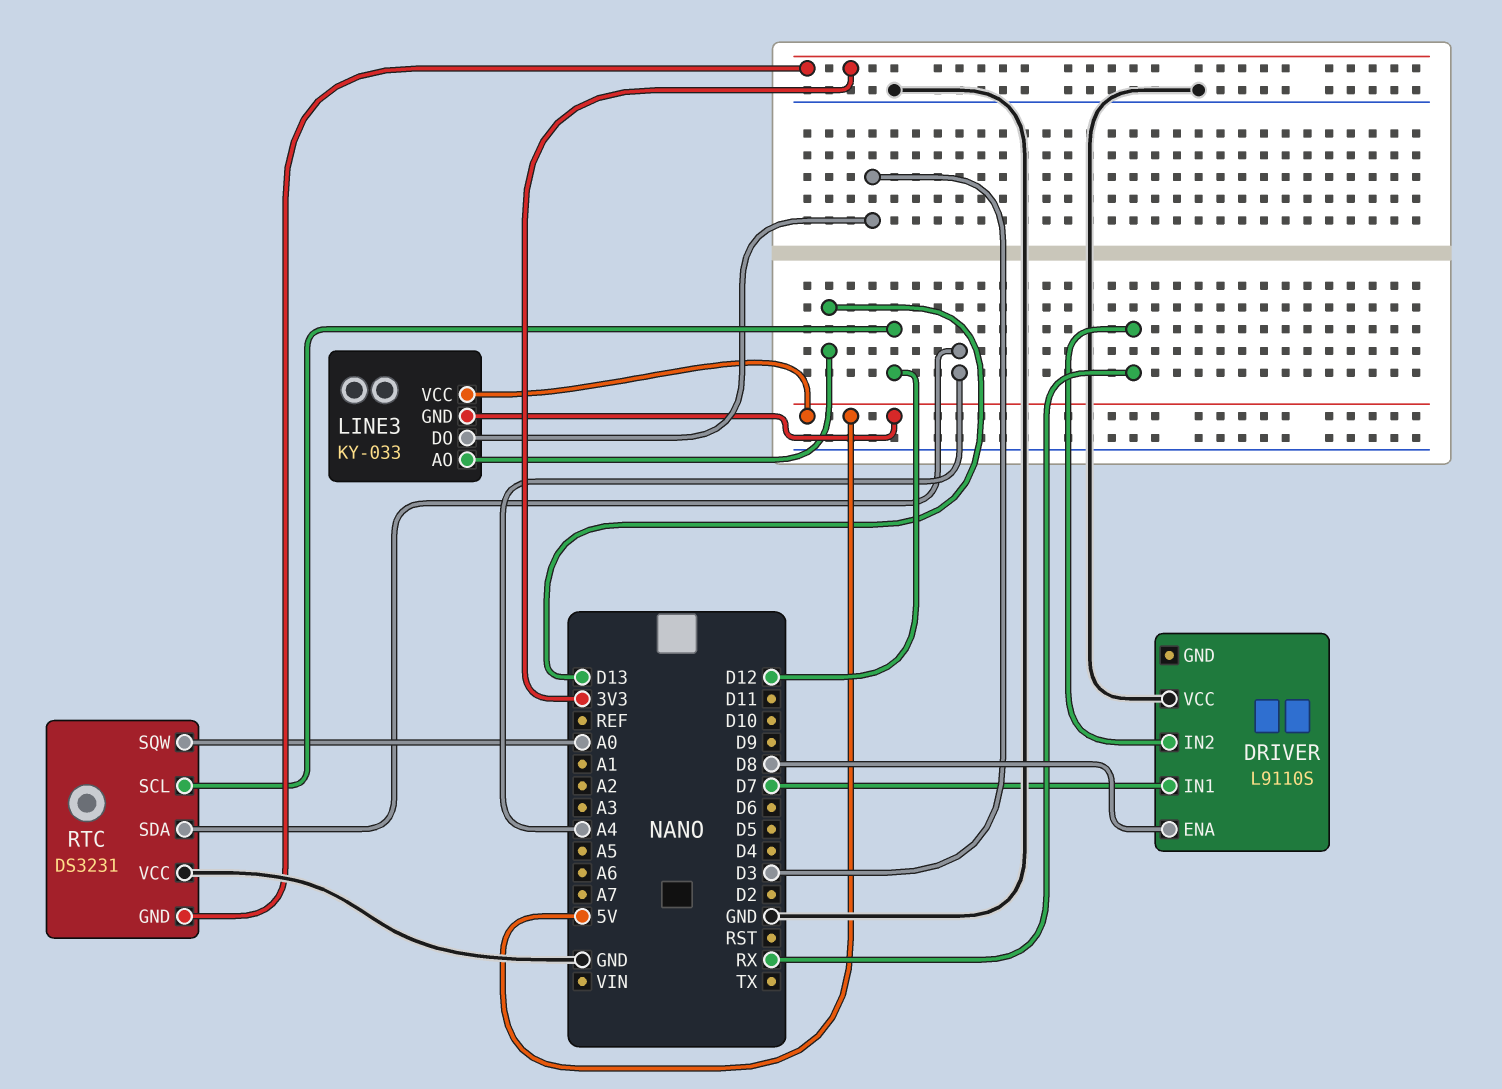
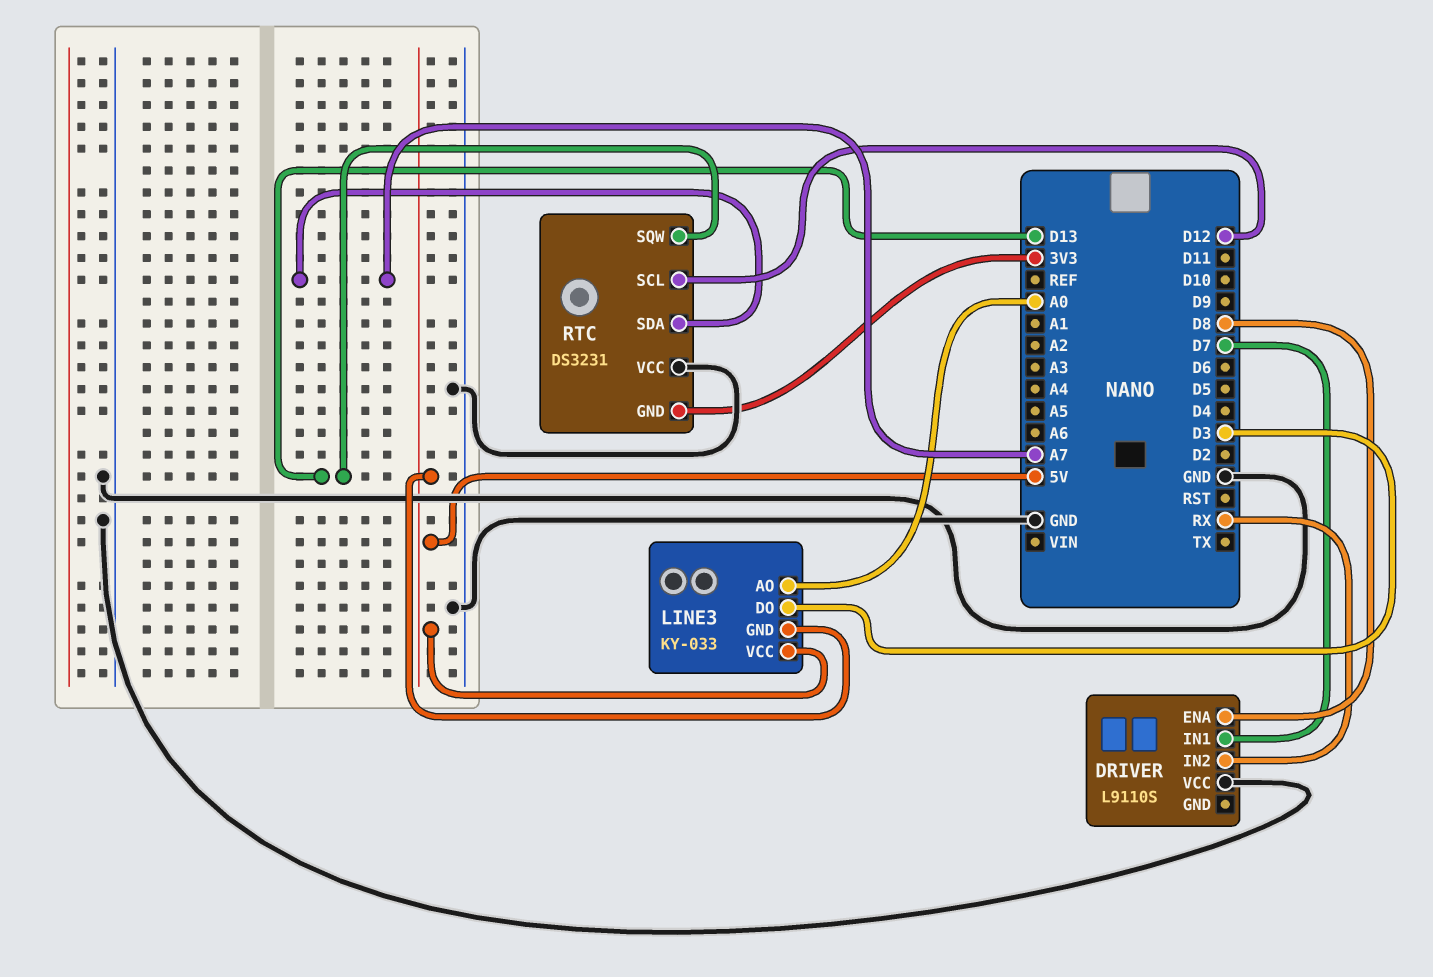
LINE3 pin AO: D13 -> A0
RTC pin SDA: A4 -> A7
RTC pin SQW: A0 -> D13

